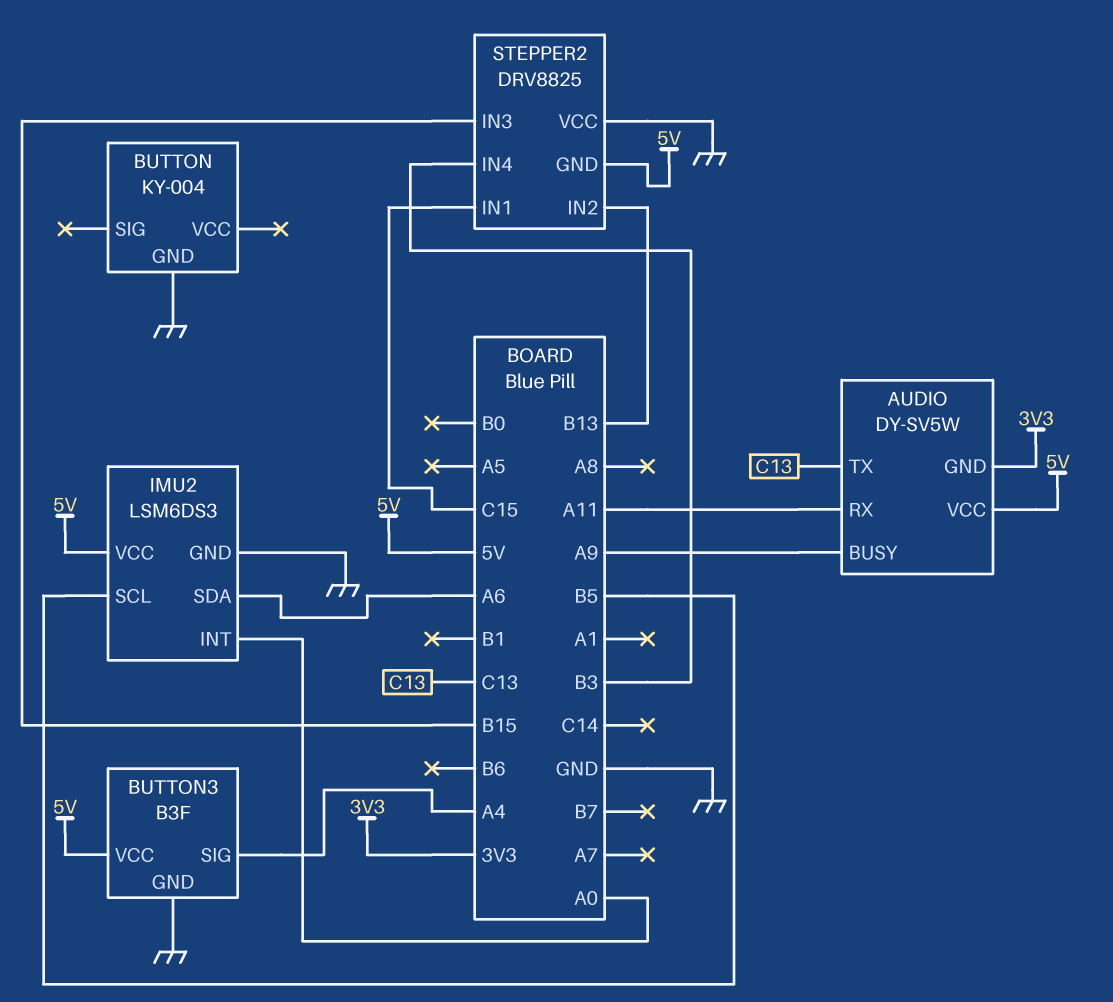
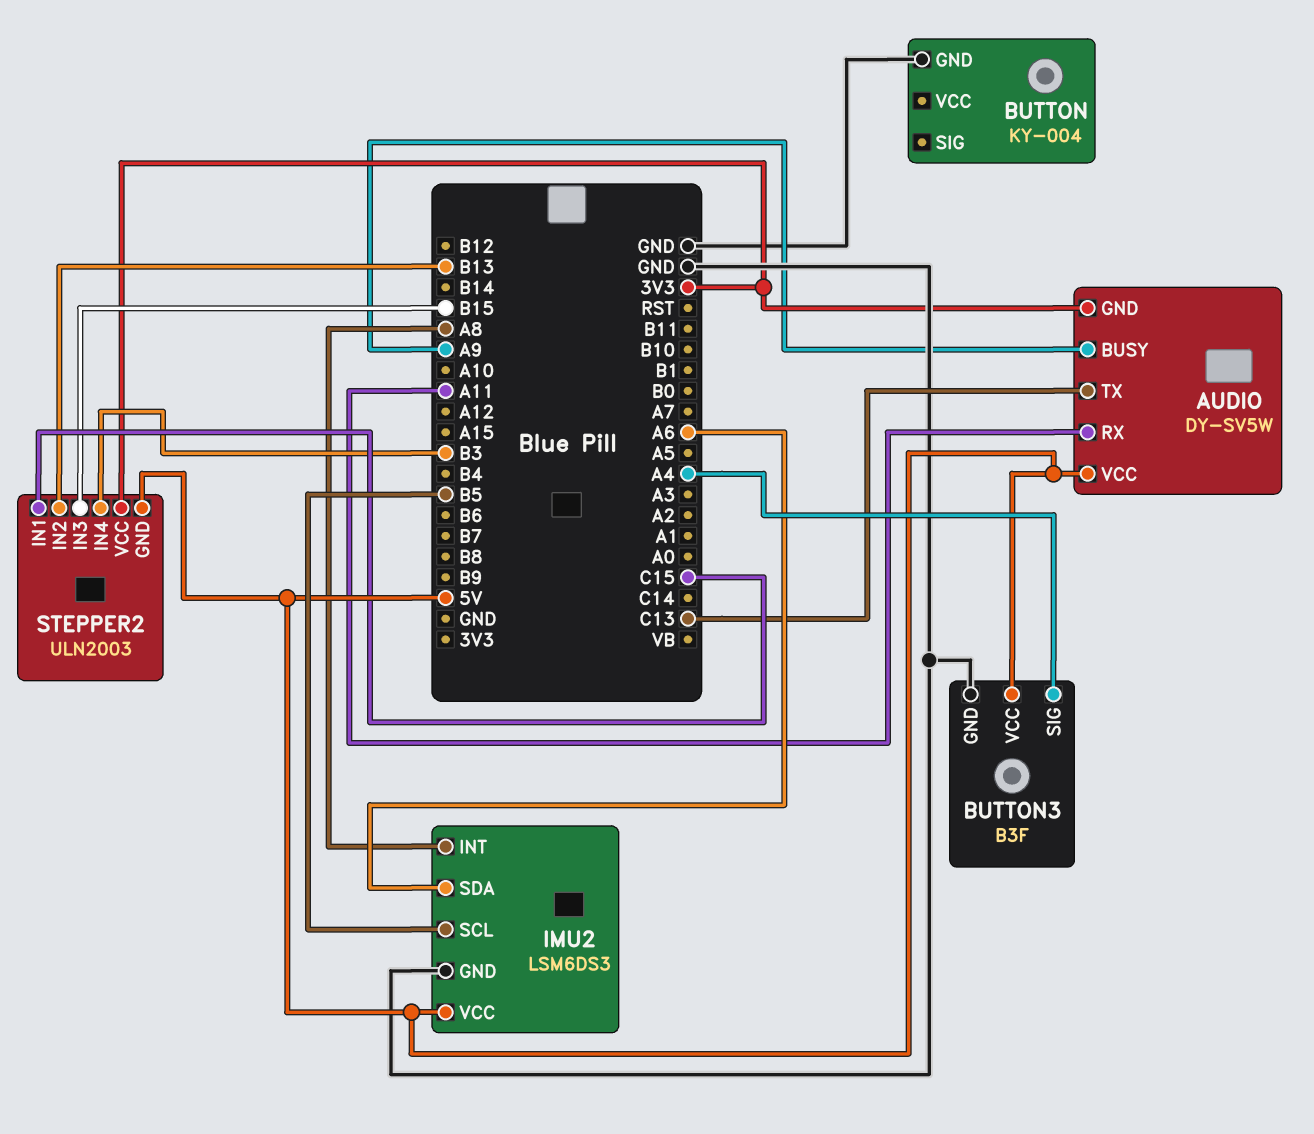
IMU2 pin INT: A0 -> A8
STEPPER2: DRV8825 -> ULN2003
STEPPER2 pin VCC: GND -> 3V3

